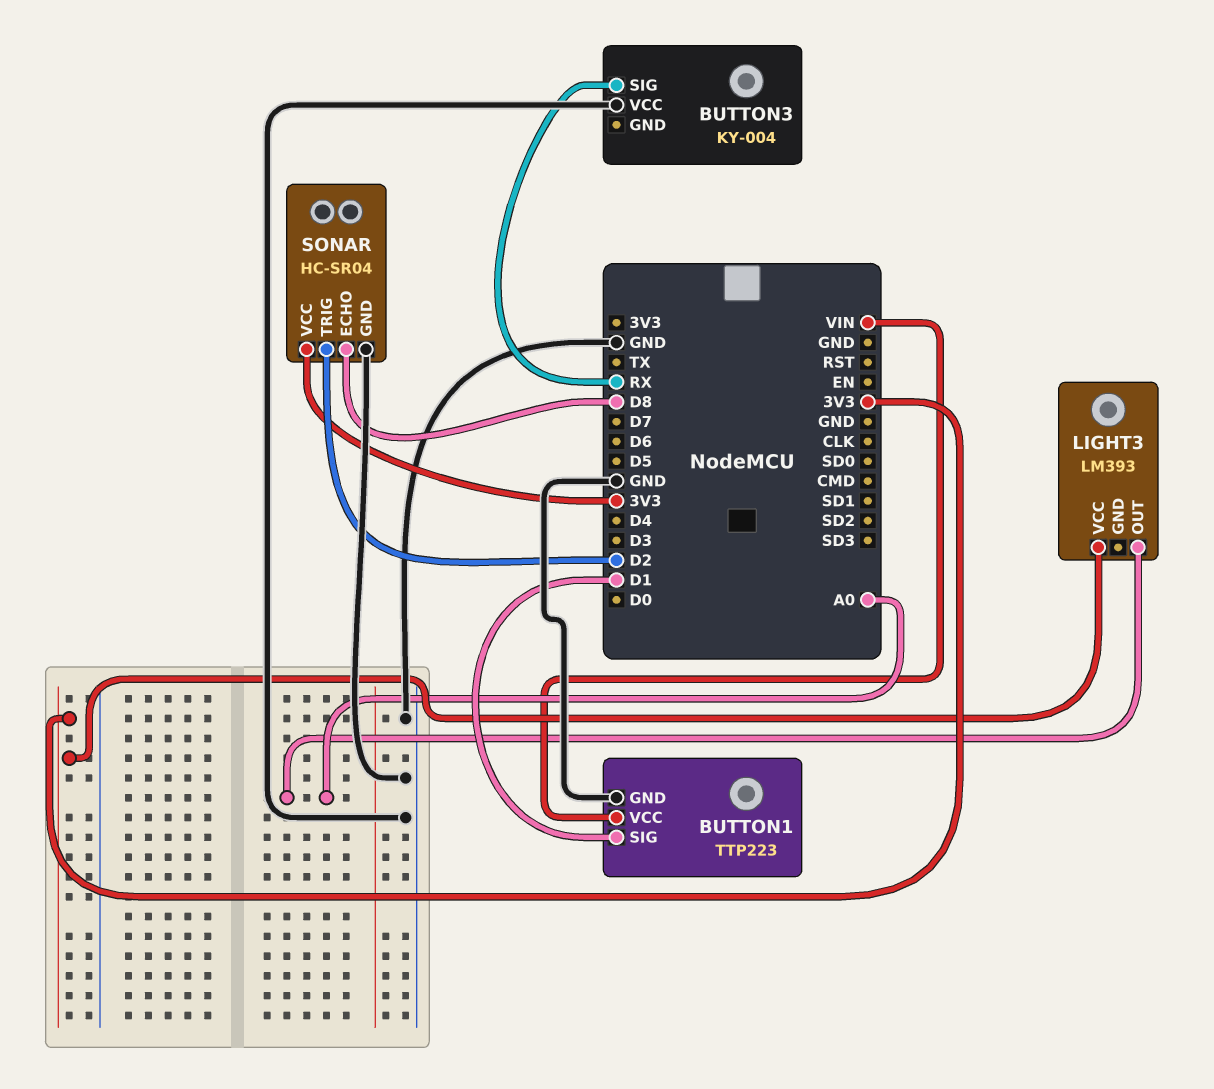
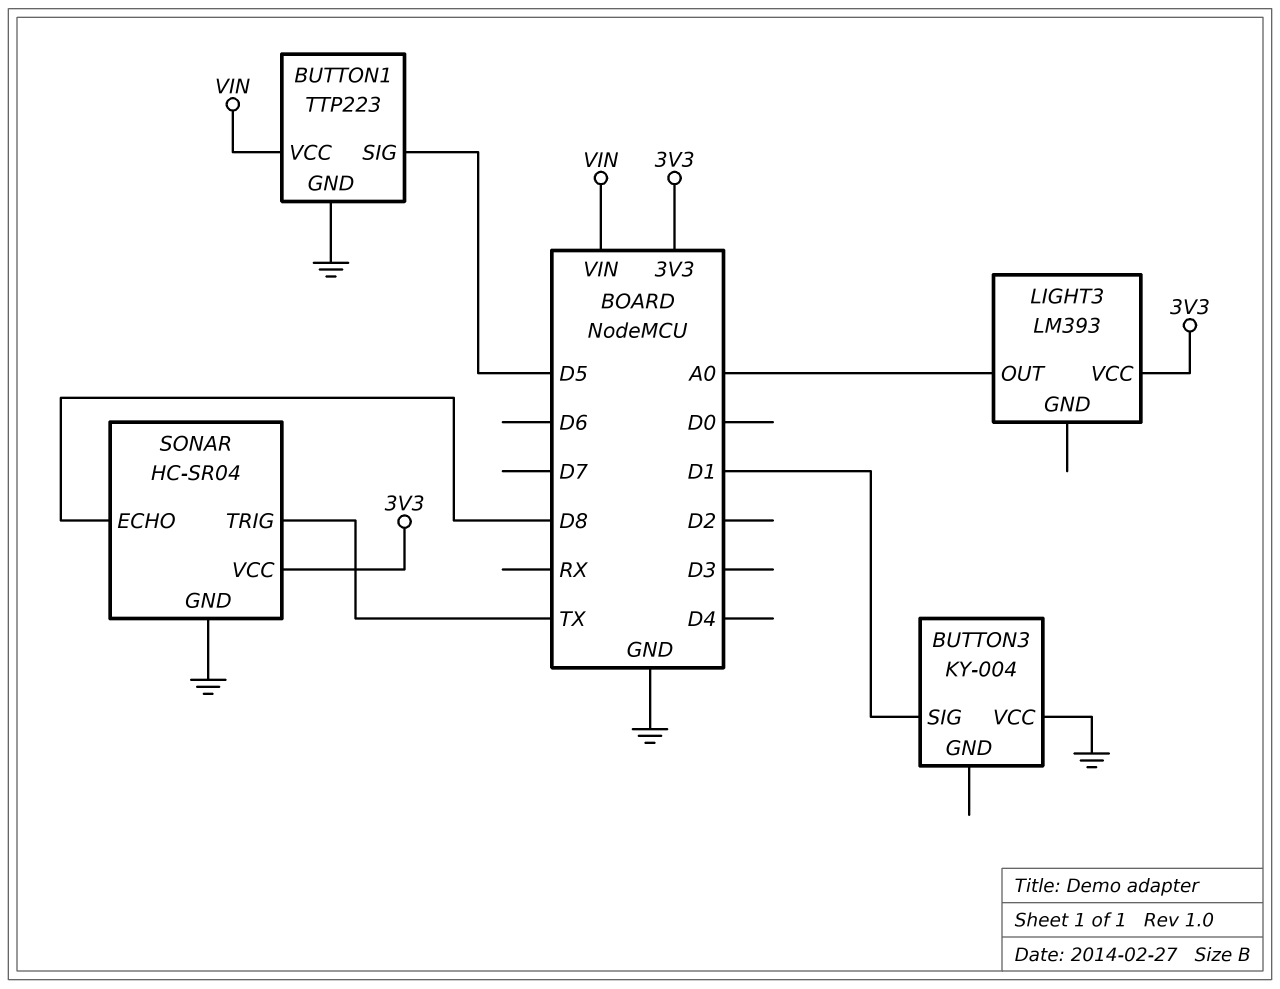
BUTTON1 pin SIG: D1 -> D5
BUTTON3 pin SIG: RX -> D1
SONAR pin TRIG: D2 -> TX

